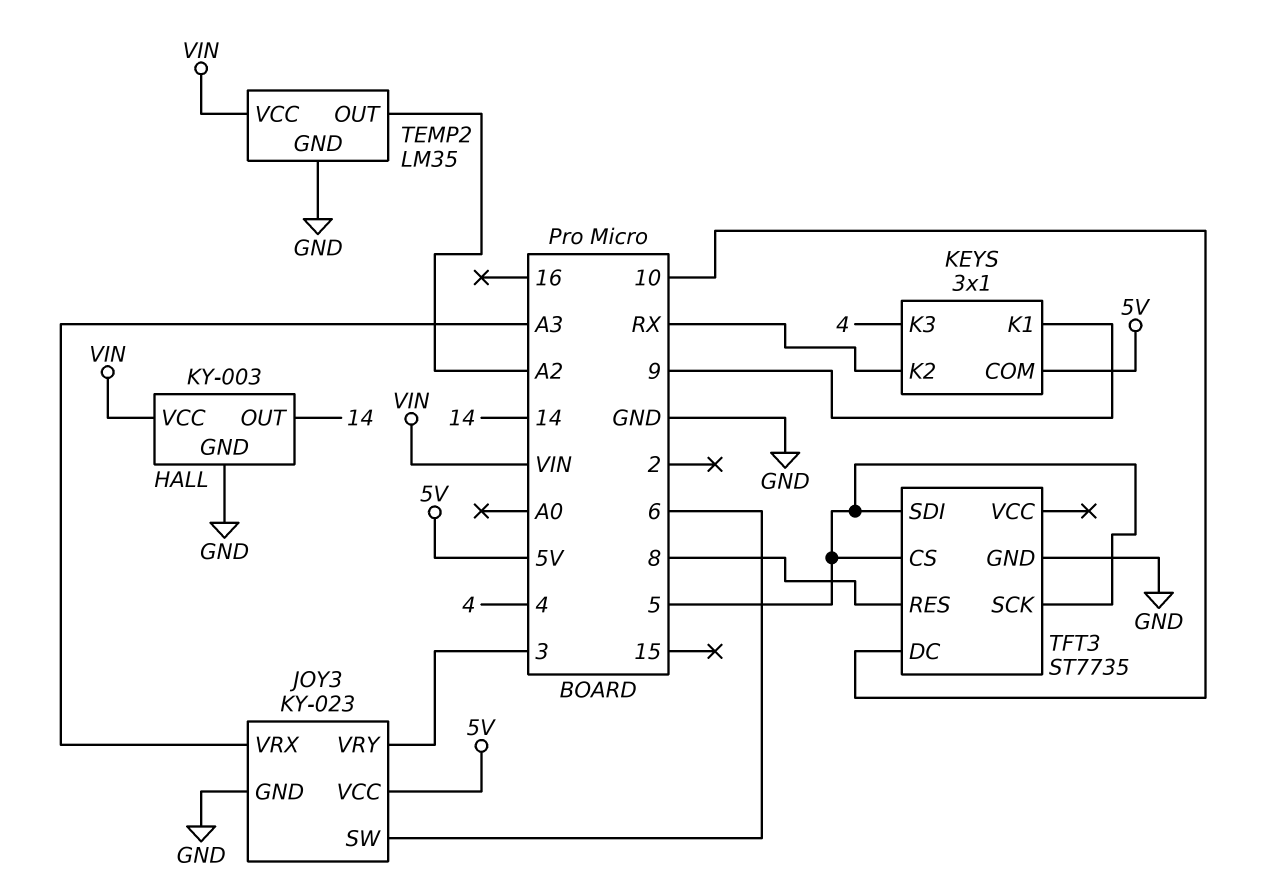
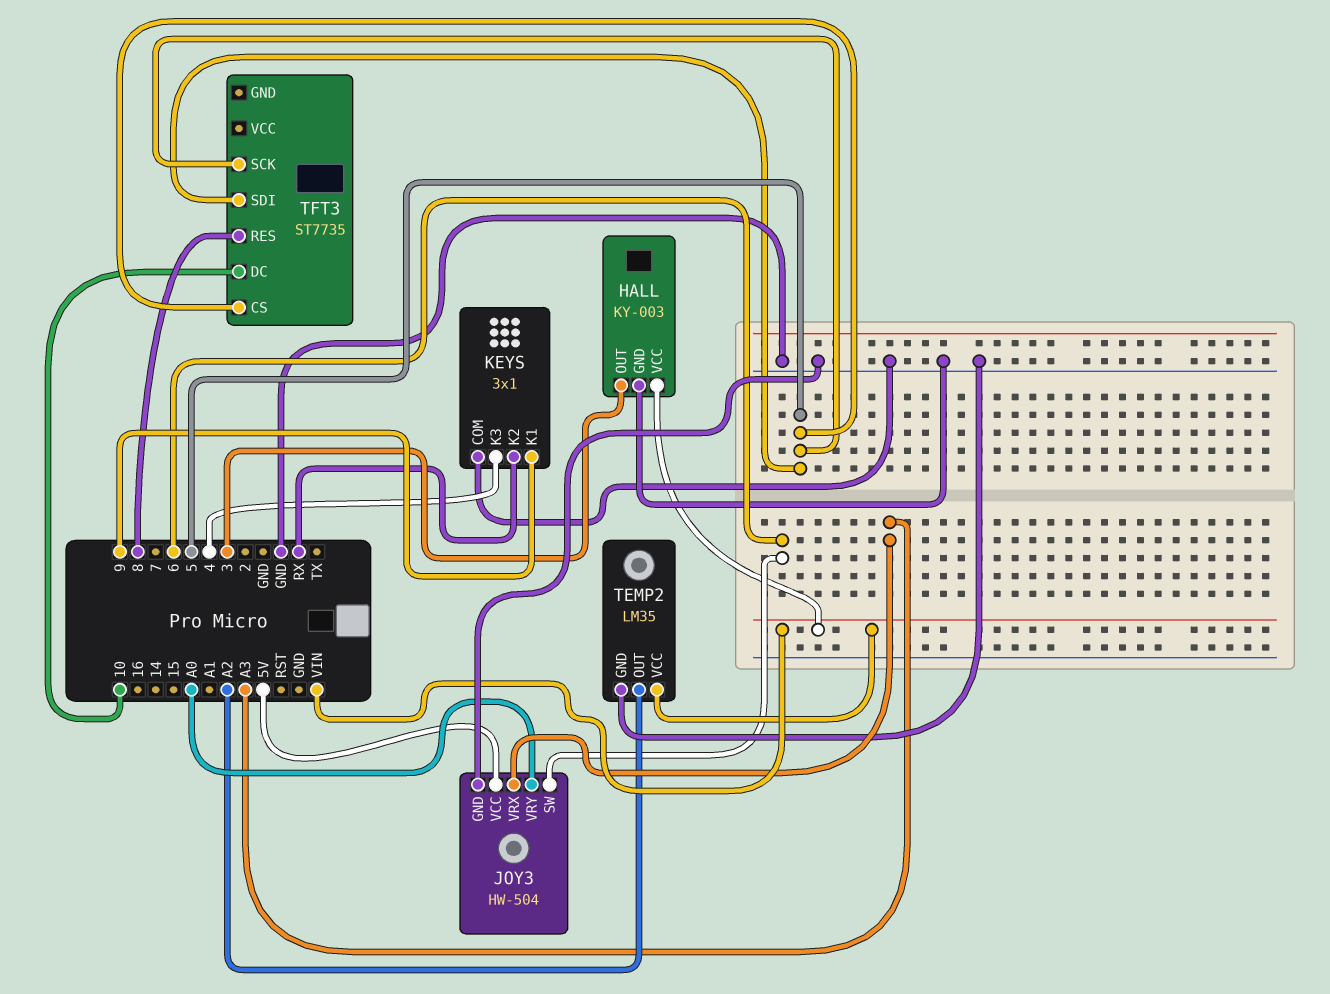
HALL pin OUT: 14 -> 3
JOY3: KY-023 -> HW-504
JOY3 pin VRY: 3 -> A0
KEYS pin COM: 5V -> GND
TFT3 pin GND: GND -> none

